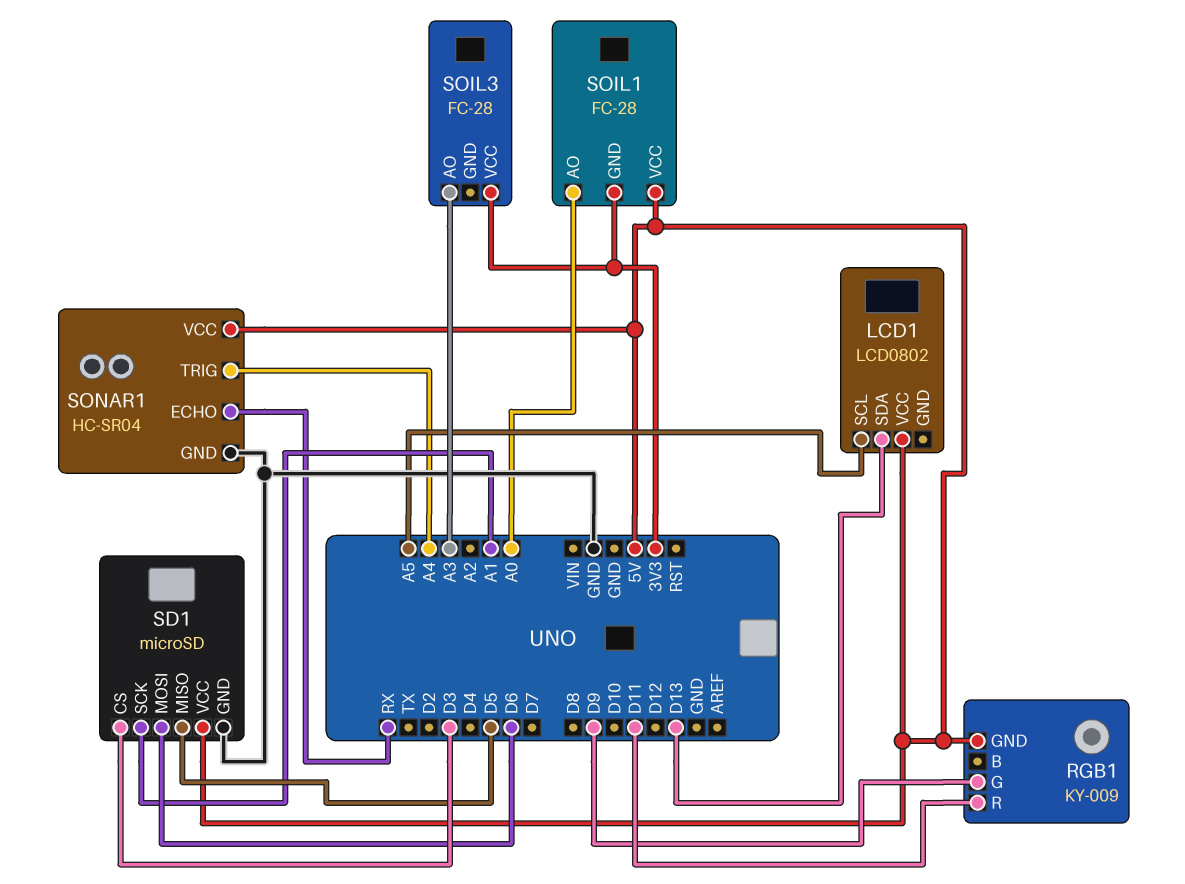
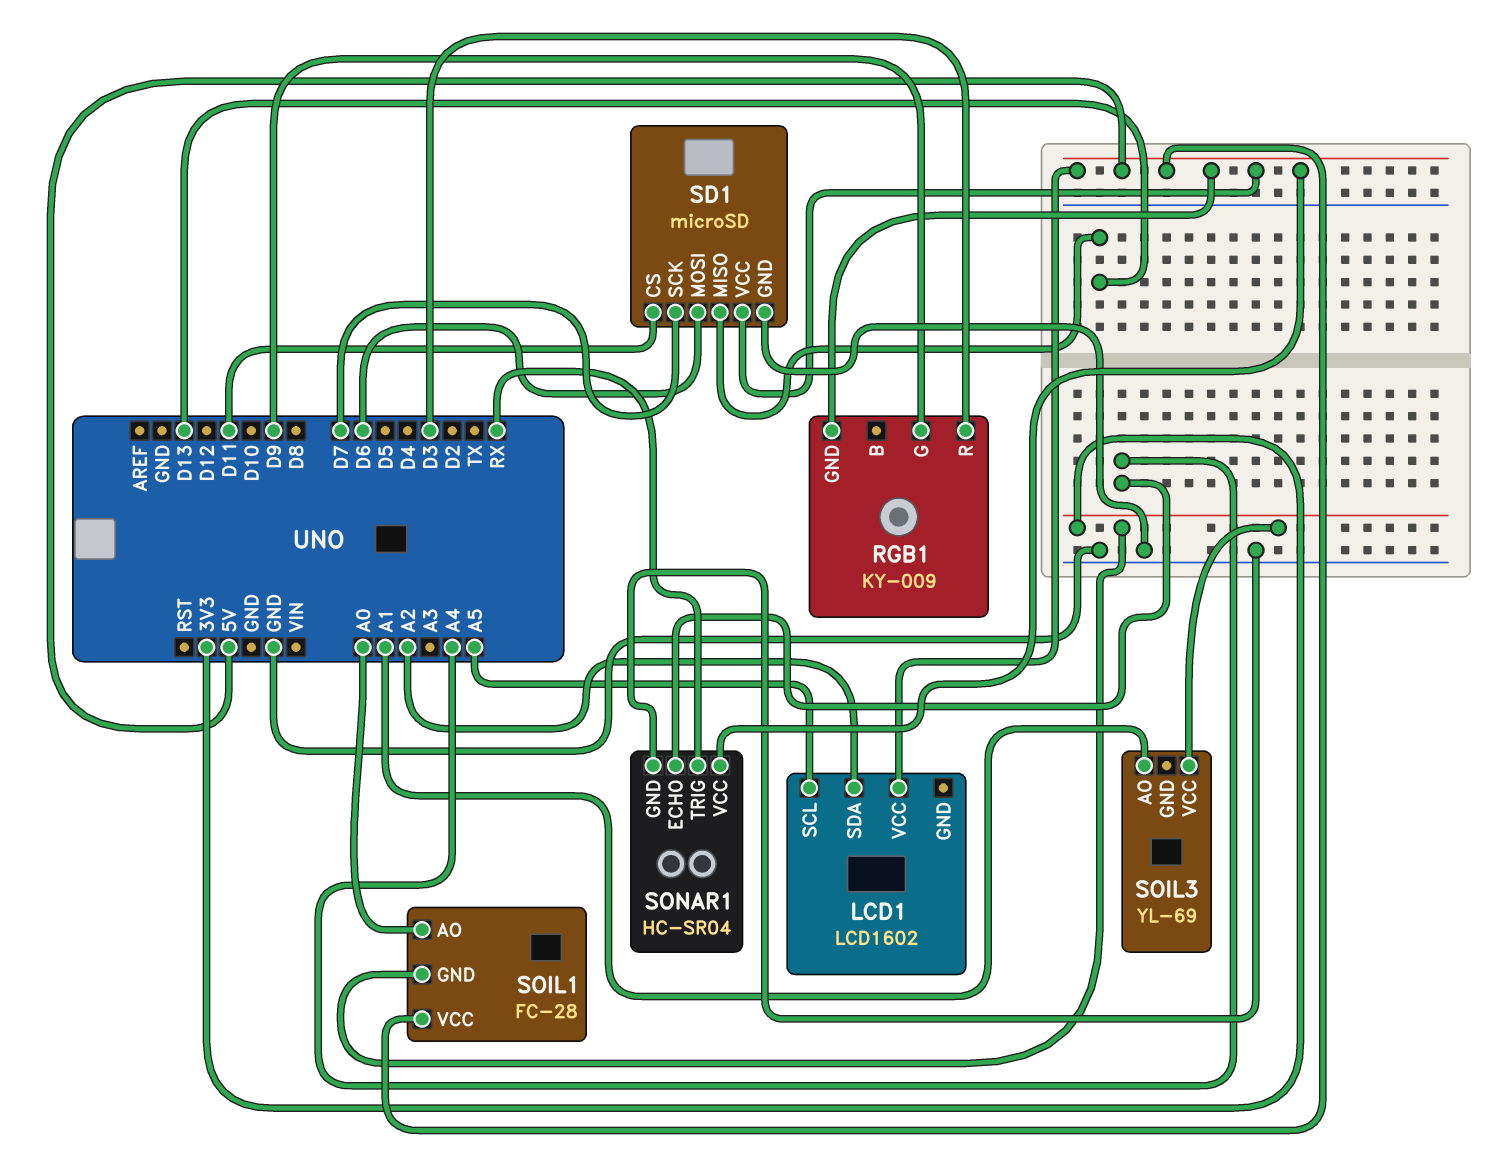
LCD1: LCD0802 -> LCD1602
LCD1 pin SDA: D13 -> A2
RGB1 pin R: D11 -> D3
SD1 pin CS: D3 -> D11
SD1 pin MISO: D5 -> D13
SD1 pin SCK: A1 -> D7
SOIL3: FC-28 -> YL-69
SOIL3 pin AO: A3 -> A1
SONAR1 pin ECHO: RX -> A4
SONAR1 pin TRIG: A4 -> RX

